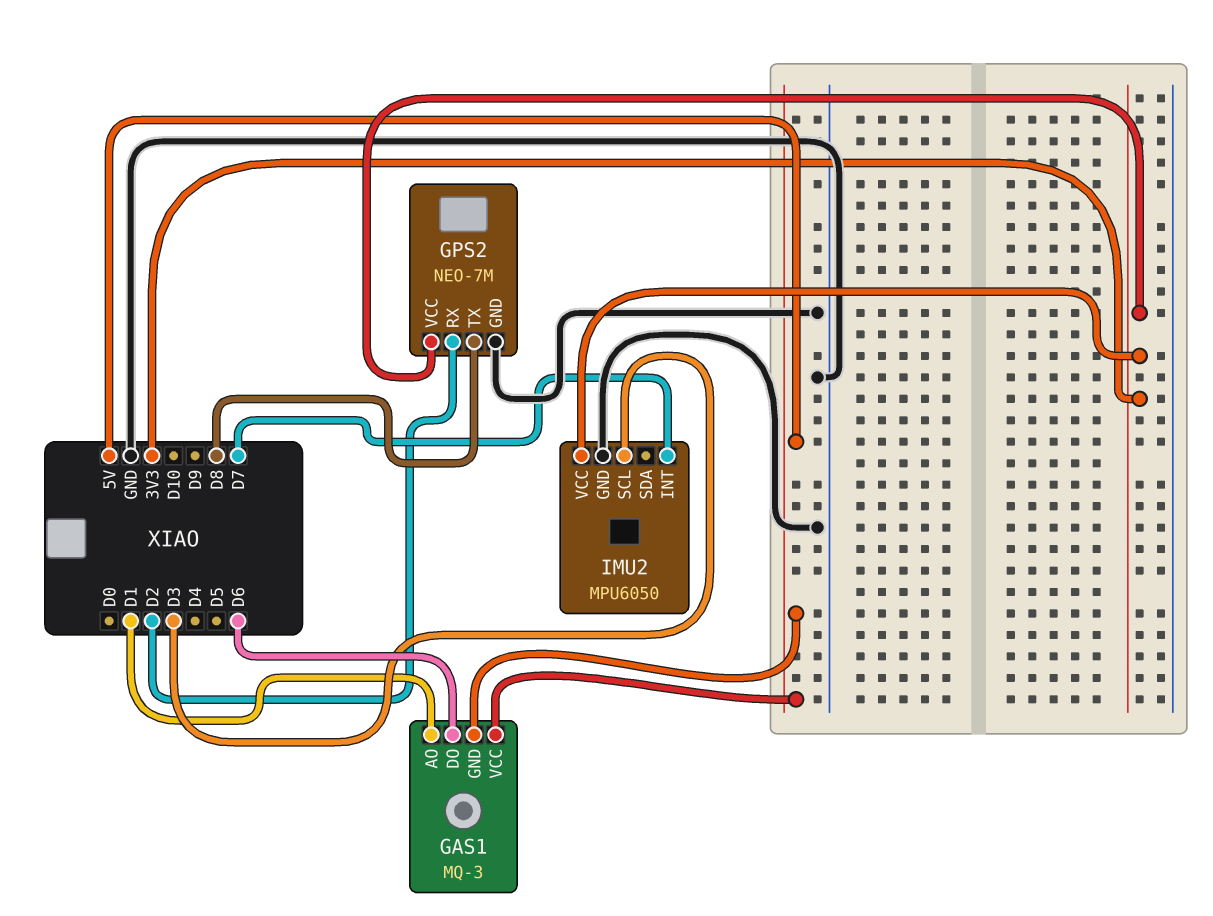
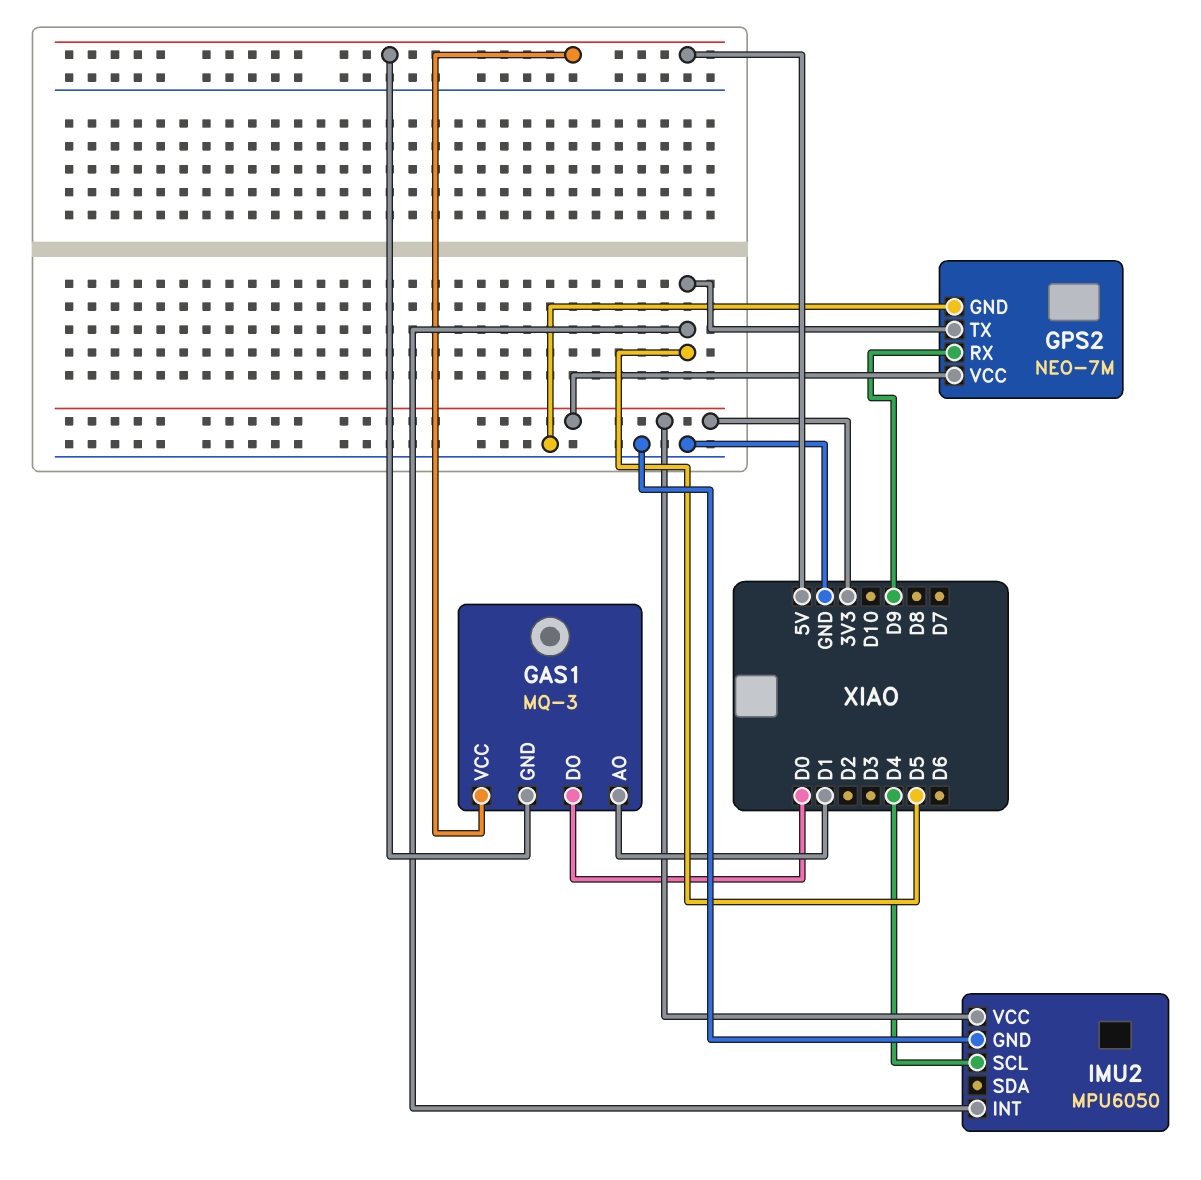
GAS1 pin DO: D6 -> D0
GPS2 pin RX: D2 -> D9
GPS2 pin TX: D8 -> D5
IMU2 pin INT: D7 -> D5
IMU2 pin SCL: D3 -> D4

